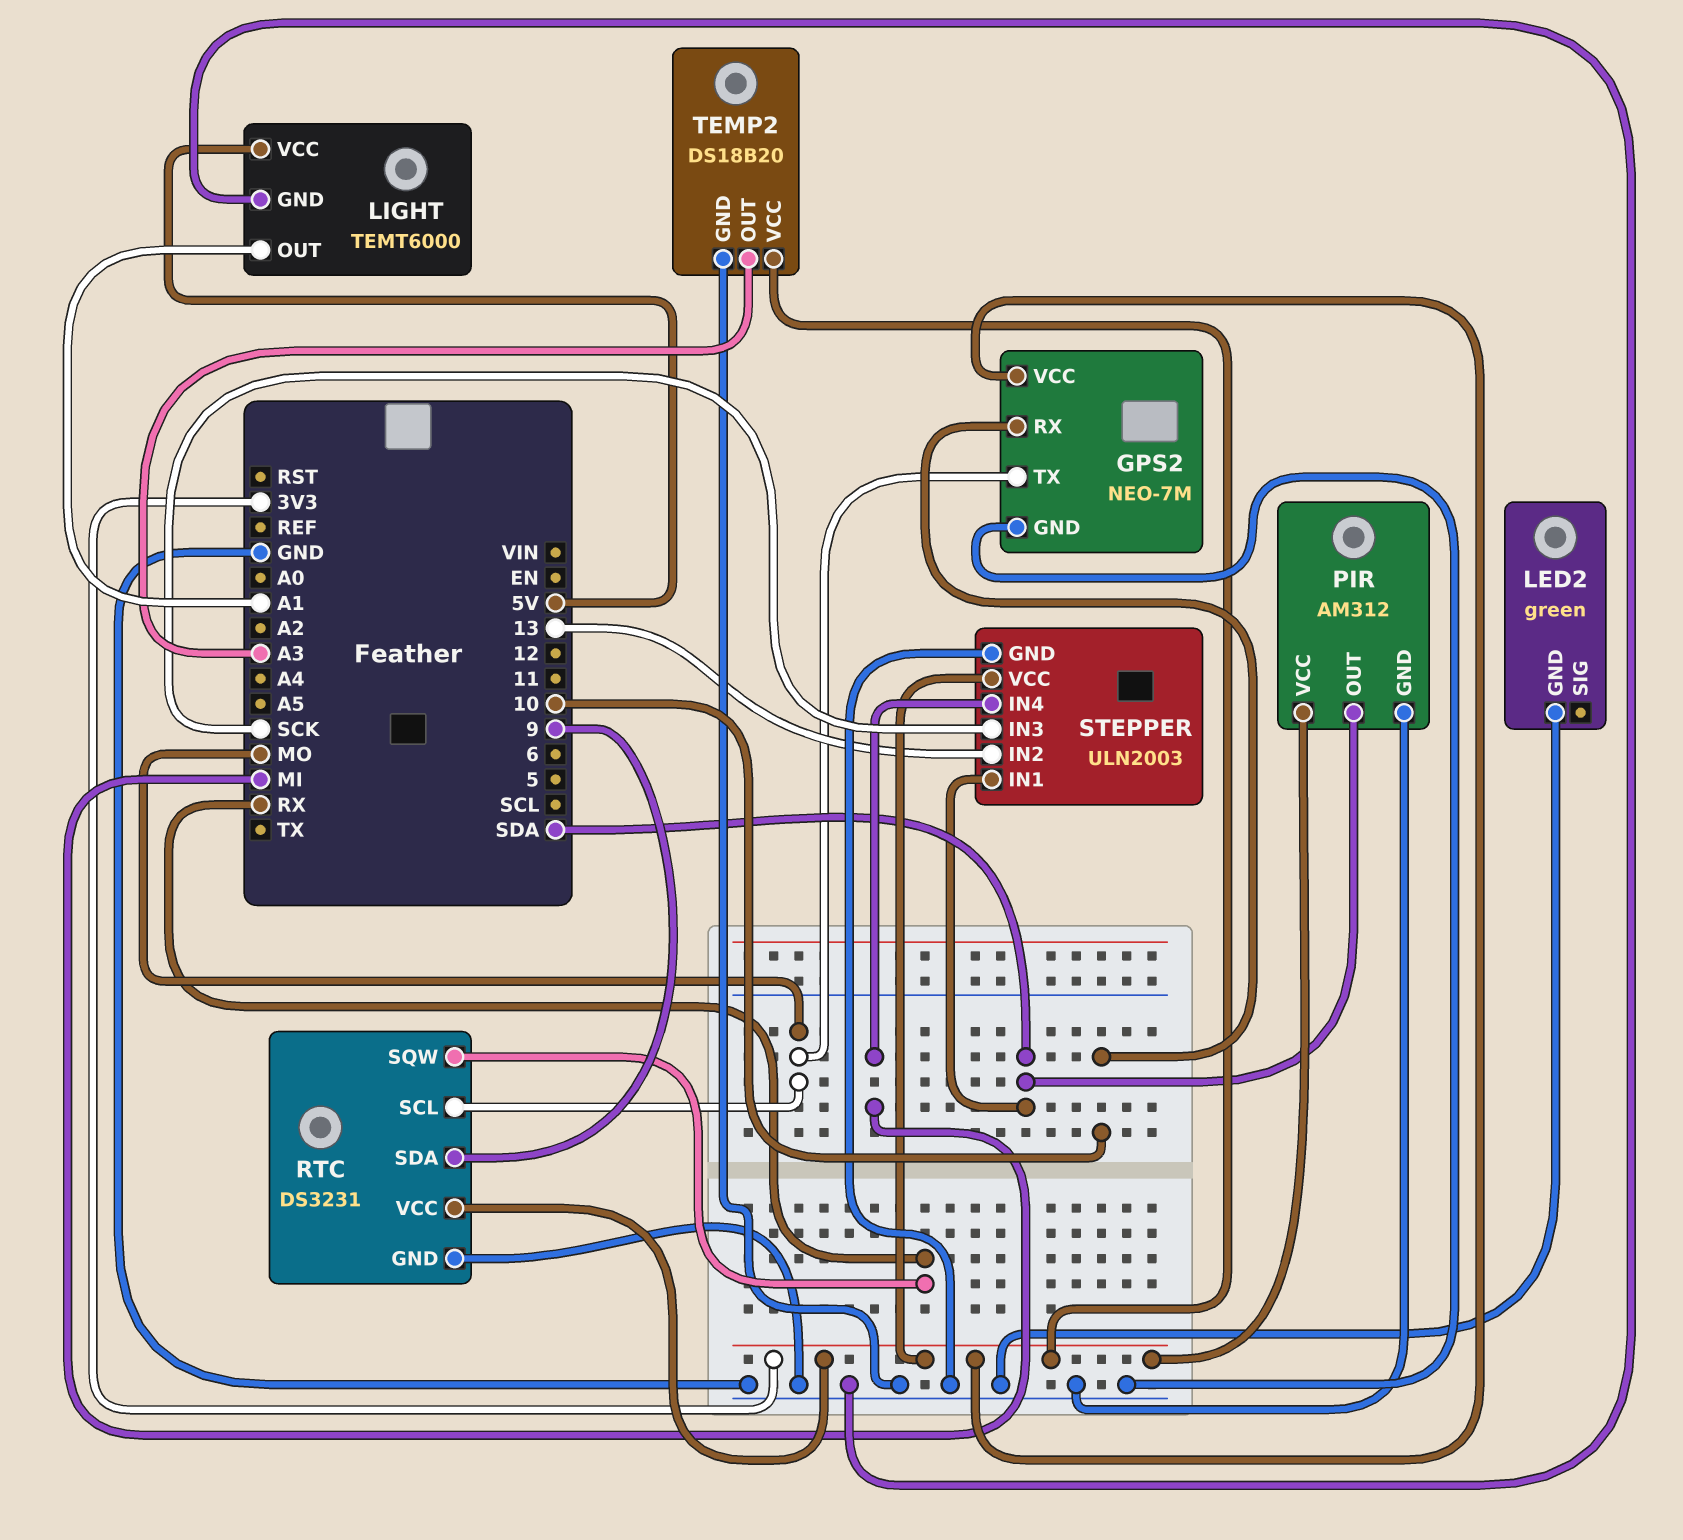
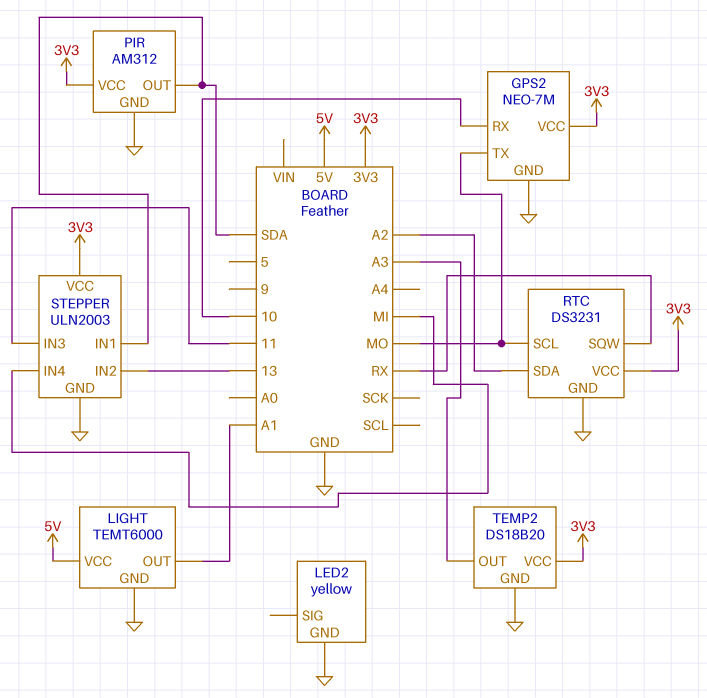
LED2: green -> yellow
RTC pin SDA: 9 -> A2
STEPPER pin IN3: SCK -> 11

